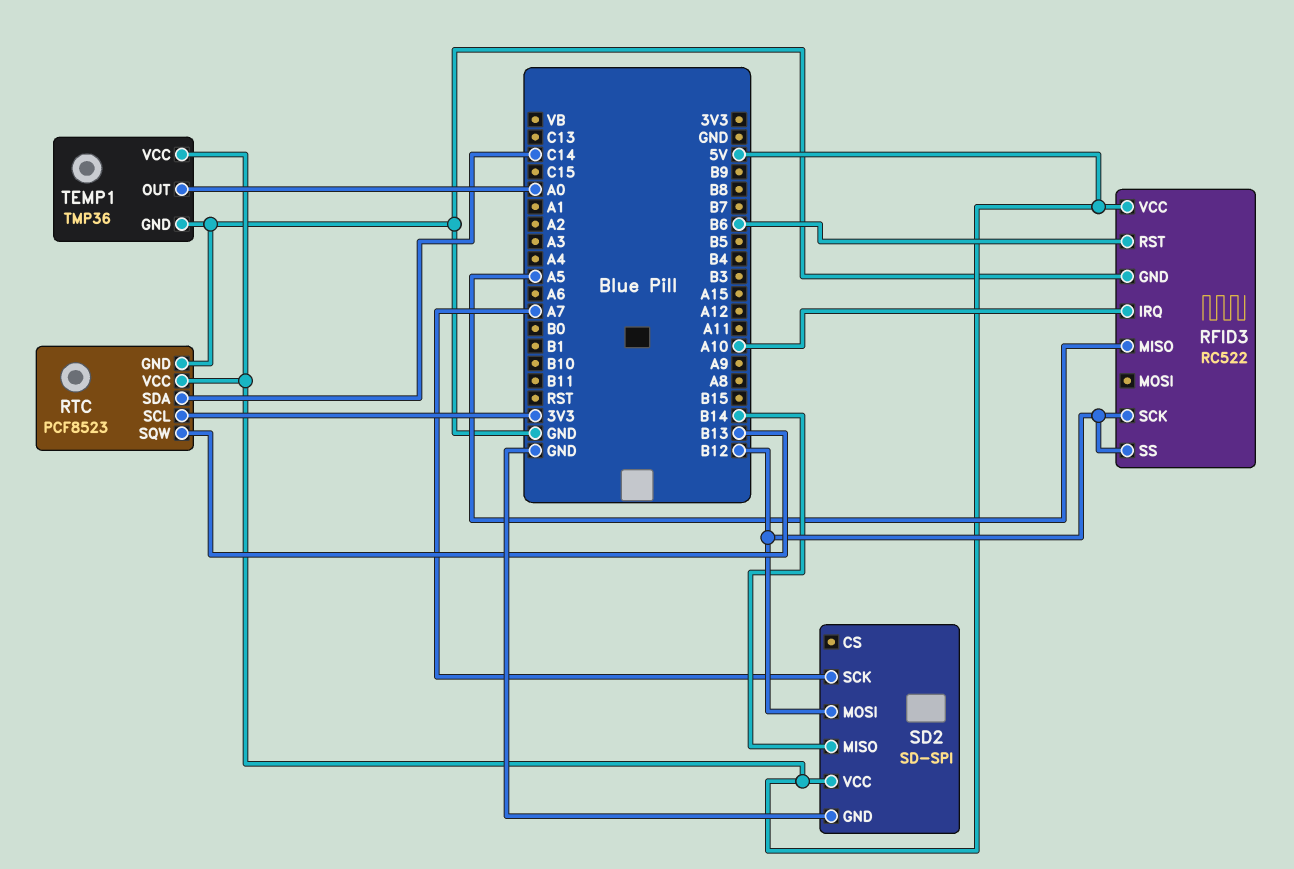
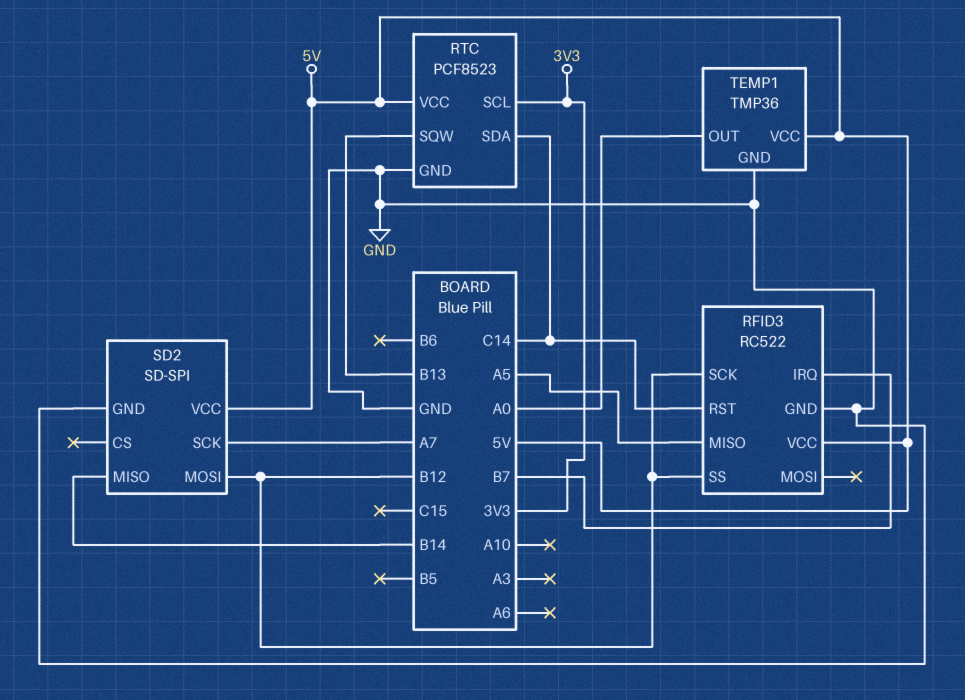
RFID3 pin IRQ: A10 -> B7
RFID3 pin RST: B6 -> C14

